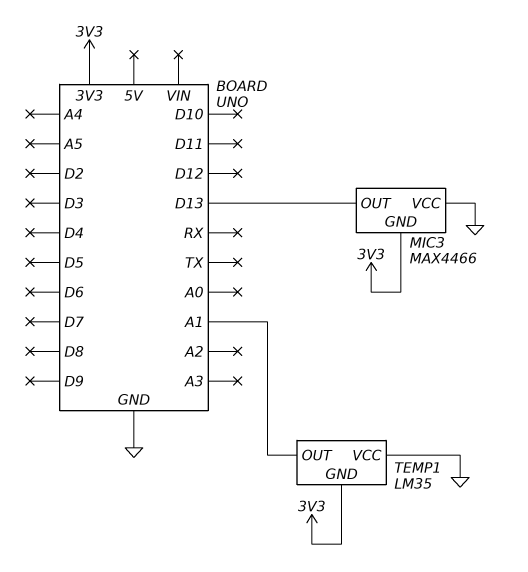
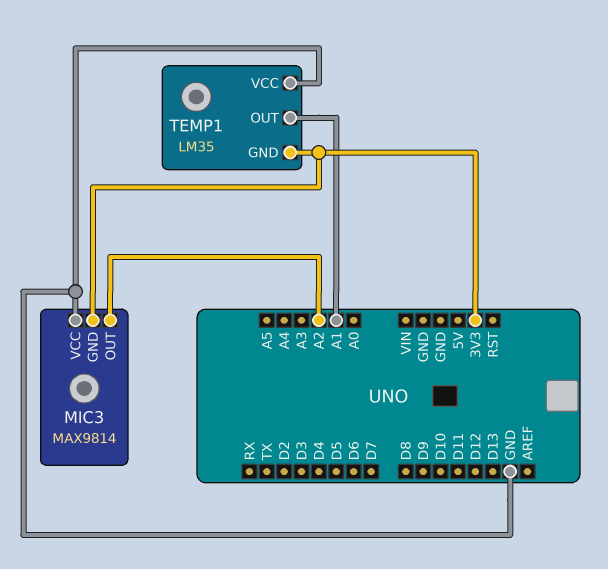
MIC3: MAX4466 -> MAX9814
MIC3 pin OUT: D13 -> A2

